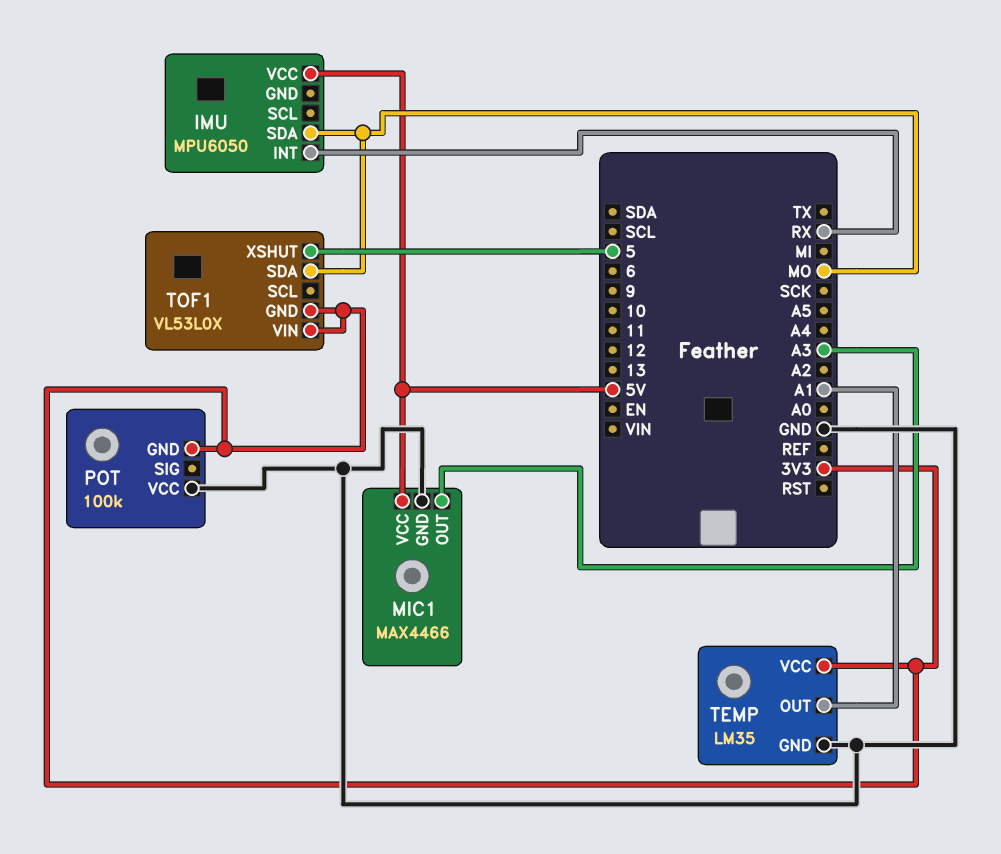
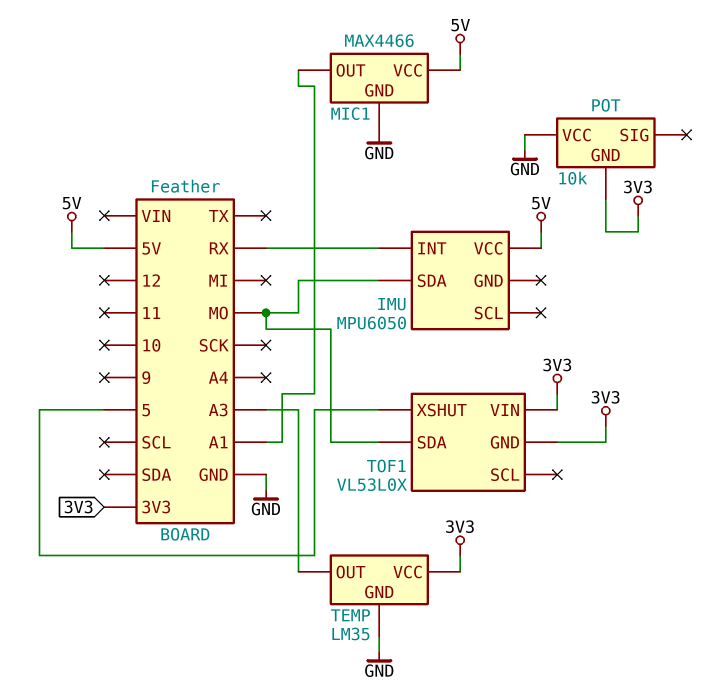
MIC1 pin OUT: A3 -> A1
POT: 100k -> 10k
TEMP pin OUT: A1 -> A3

